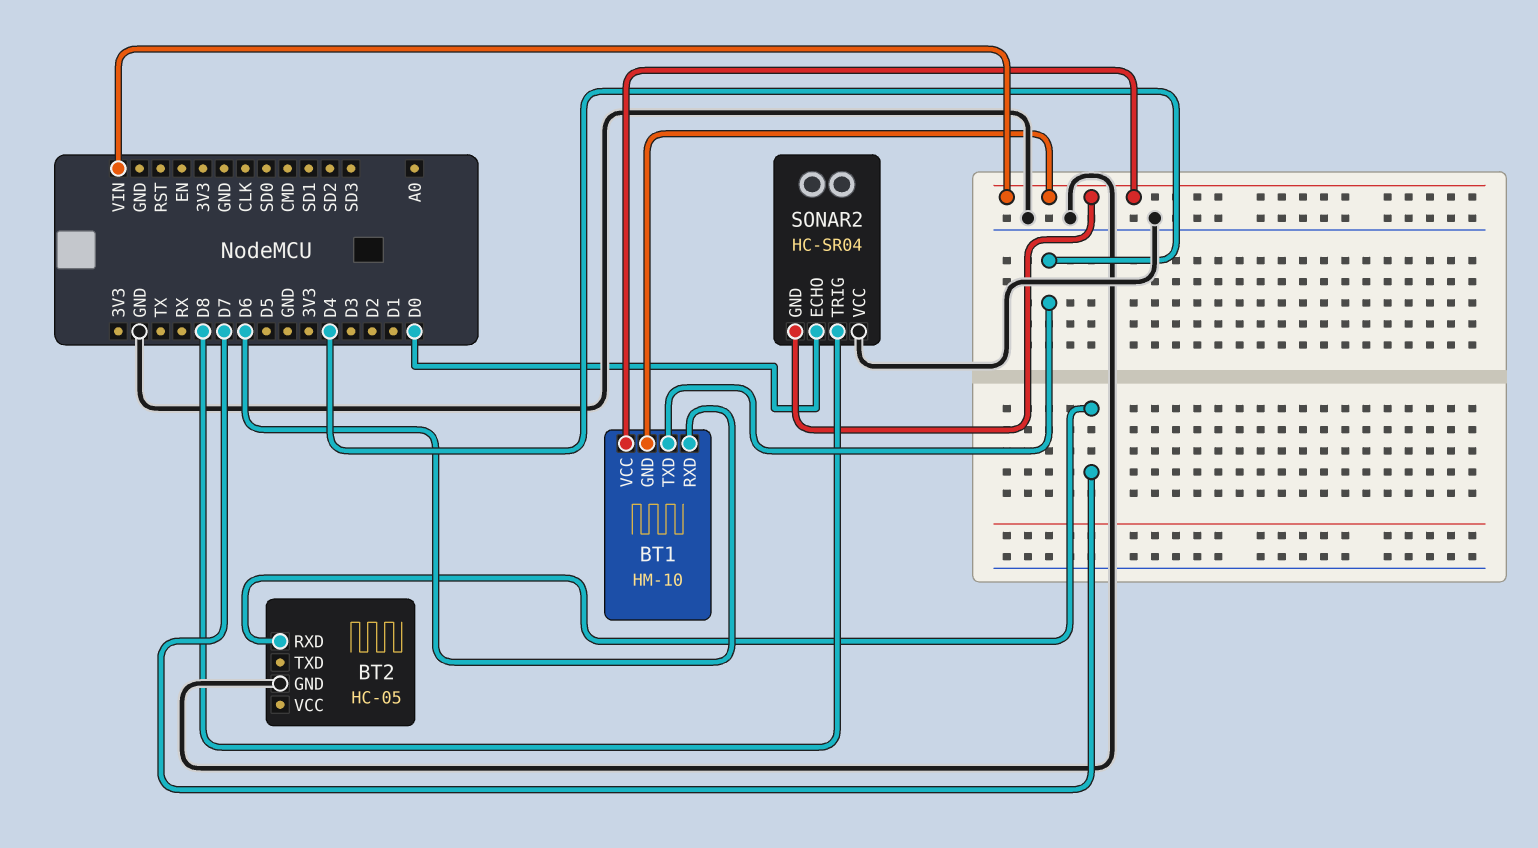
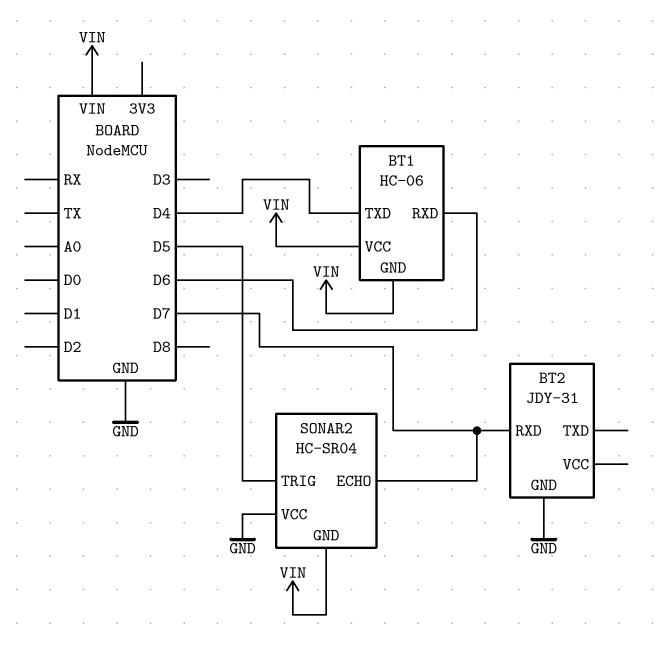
BT1: HM-10 -> HC-06
BT2: HC-05 -> JDY-31
SONAR2 pin ECHO: D0 -> D7
SONAR2 pin TRIG: D8 -> D5

